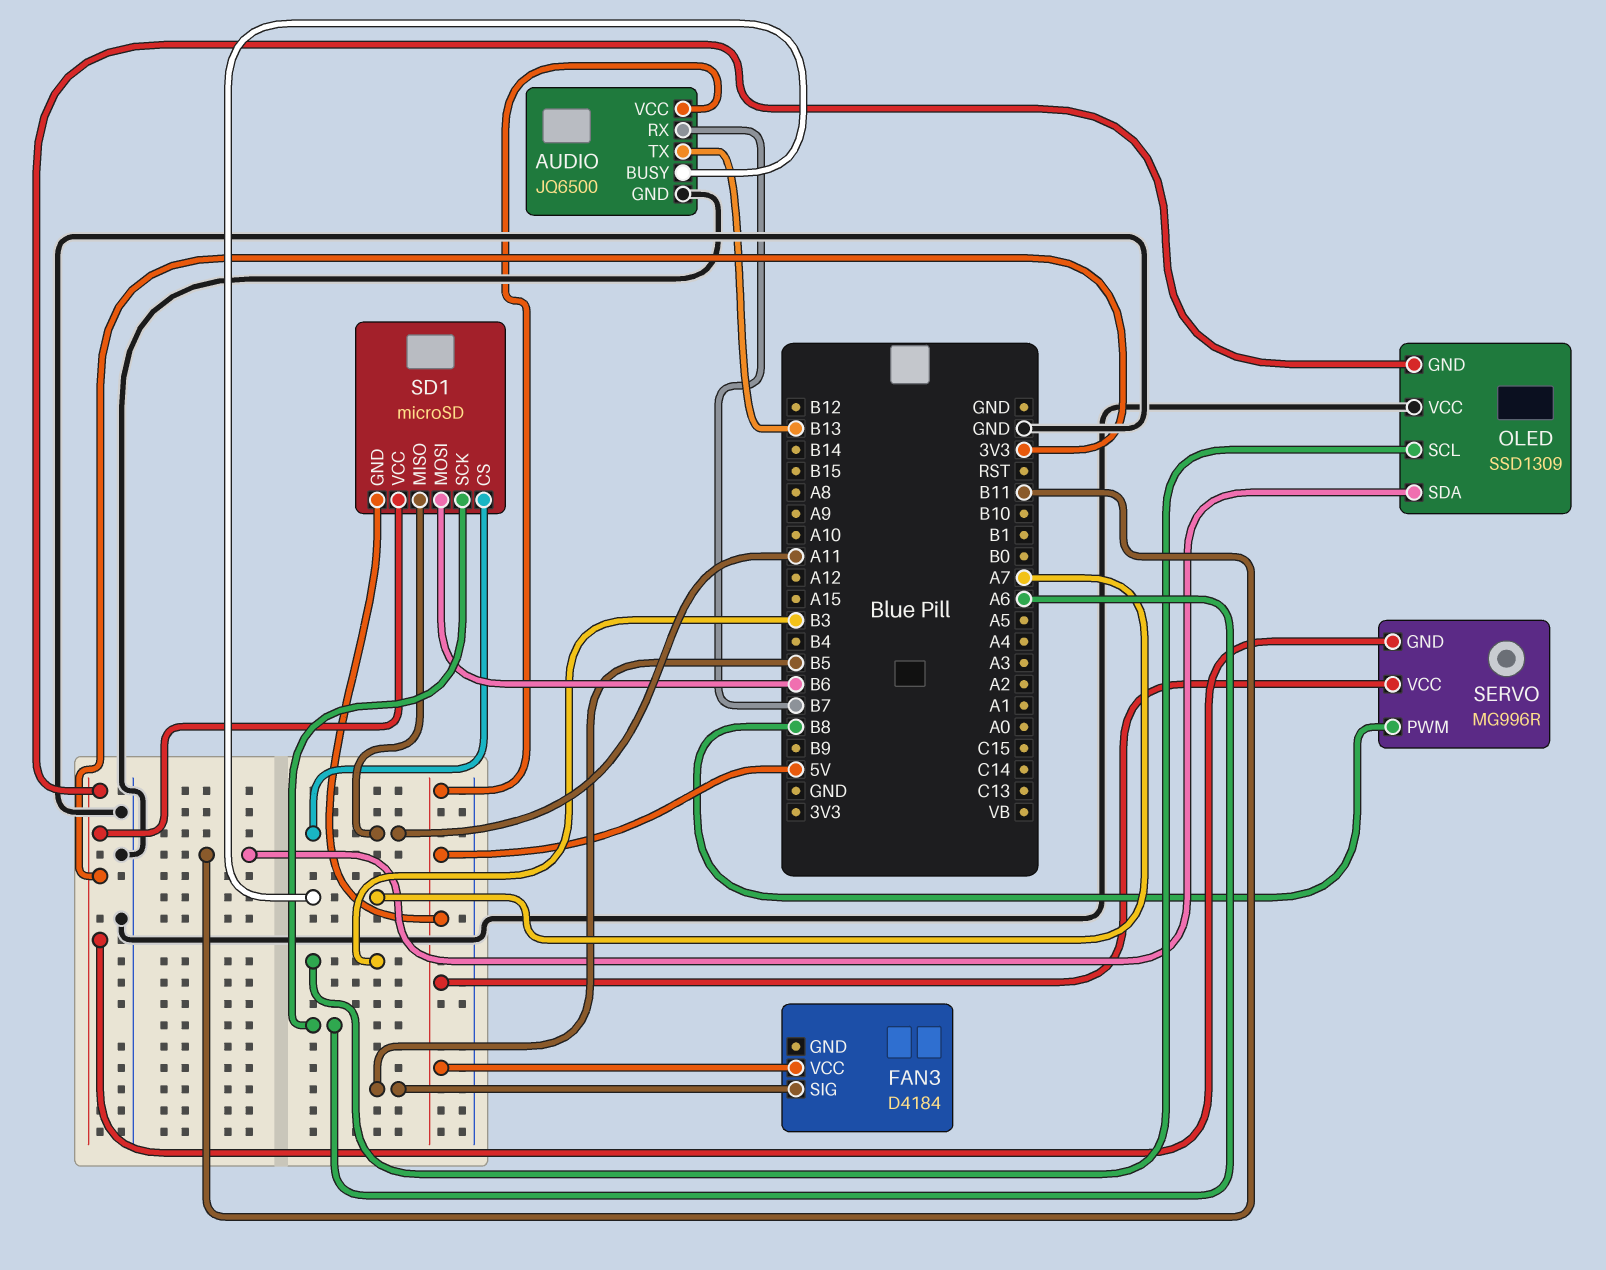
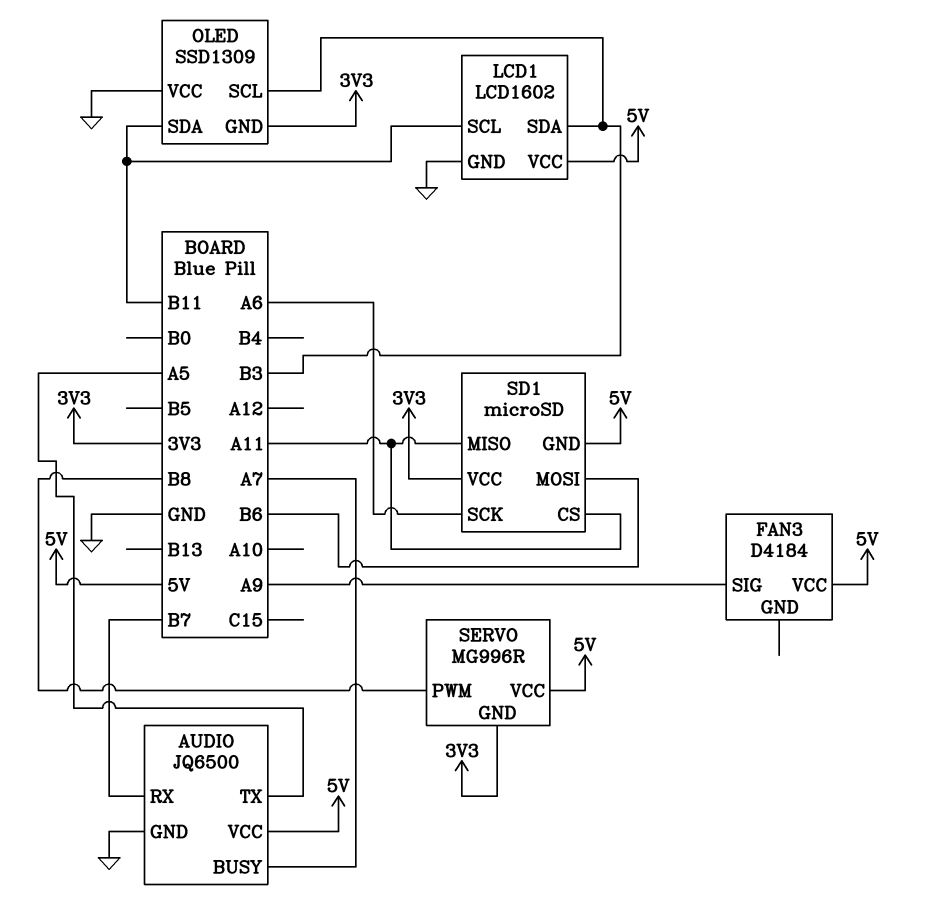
AUDIO pin TX: B13 -> A5
FAN3 pin SIG: B5 -> A9
LCD1: none -> LCD1602
LCD1 pin GND: none -> GND
LCD1 pin SCL: none -> B11
LCD1 pin SDA: none -> B3
LCD1 pin VCC: none -> 5V

